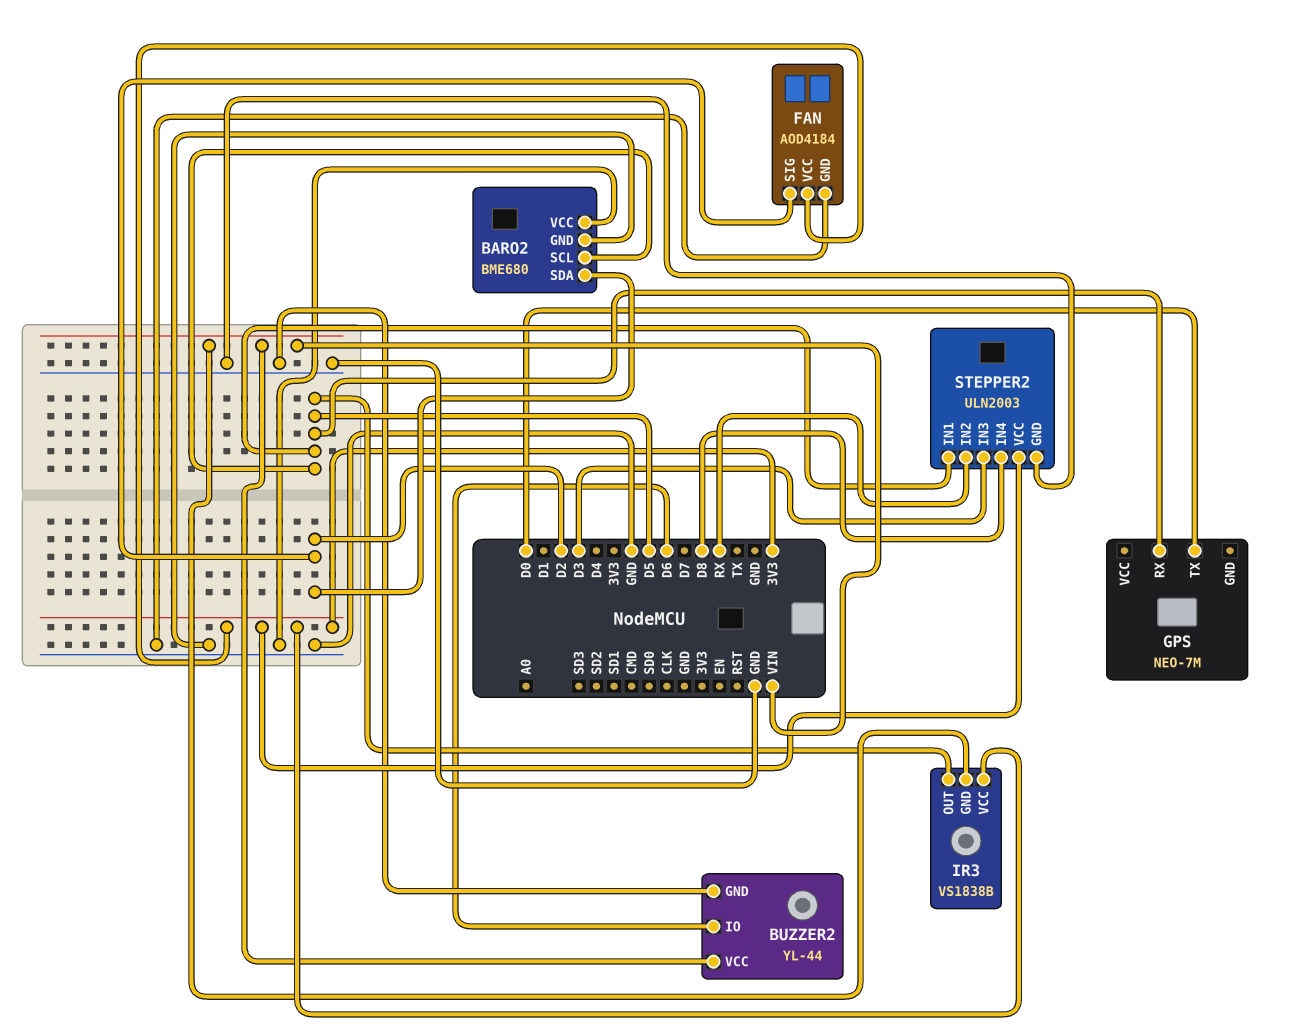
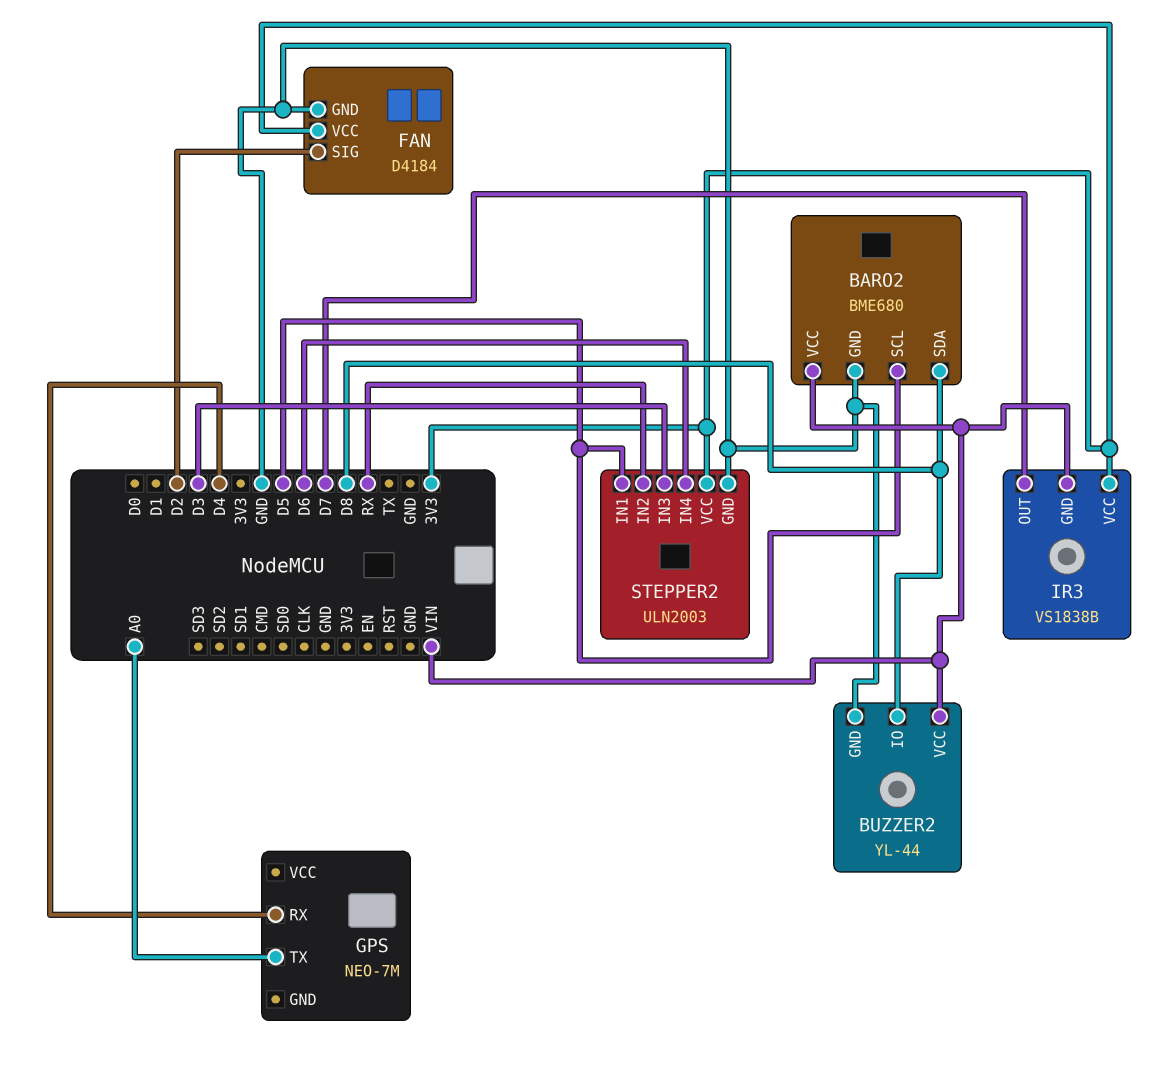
BARO2 pin SDA: D2 -> D8
BARO2 pin VCC: GND -> VIN
BUZZER2 pin IO: D6 -> D8
FAN: AOD4184 -> D4184
GPS pin RX: D5 -> D4
GPS pin TX: D0 -> A0
IR3 pin OUT: D5 -> D7
STEPPER2 pin IN4: D8 -> D6

